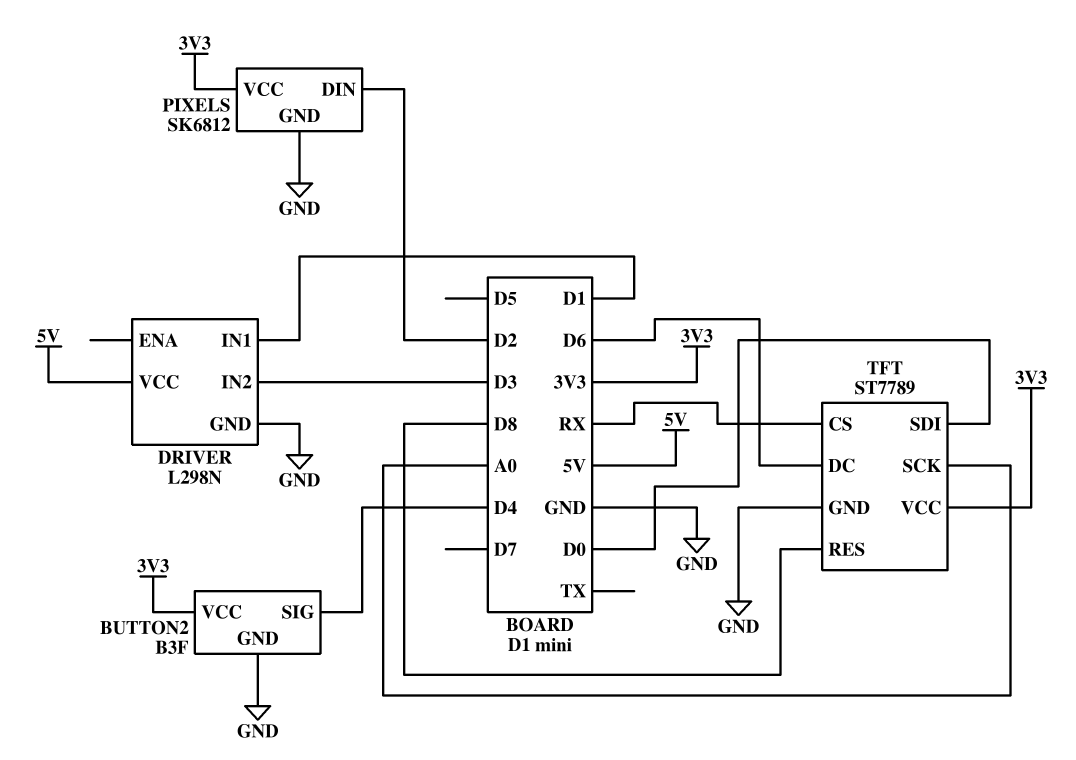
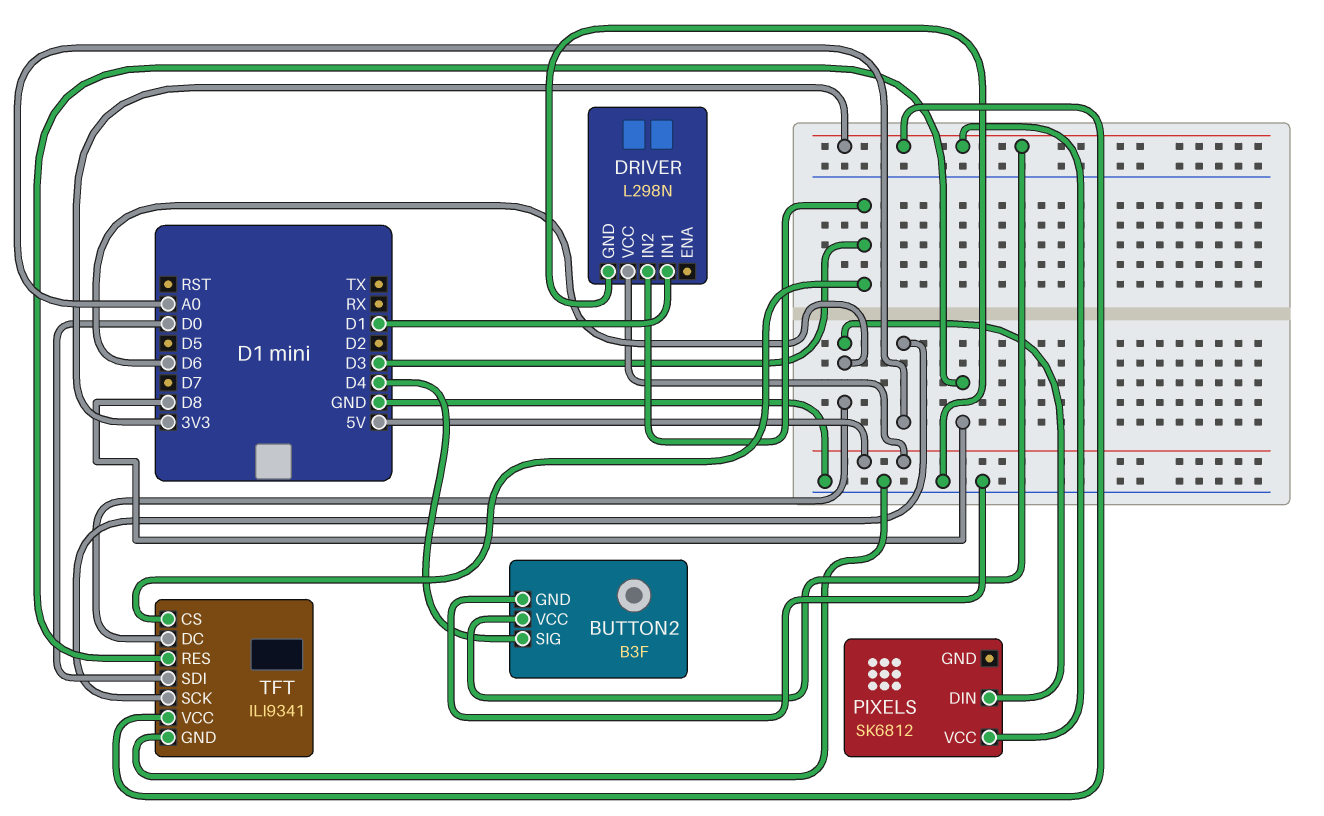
PIXELS pin DIN: D2 -> D6
PIXELS pin GND: GND -> none
TFT: ST7789 -> ILI9341
TFT pin CS: RX -> D3

